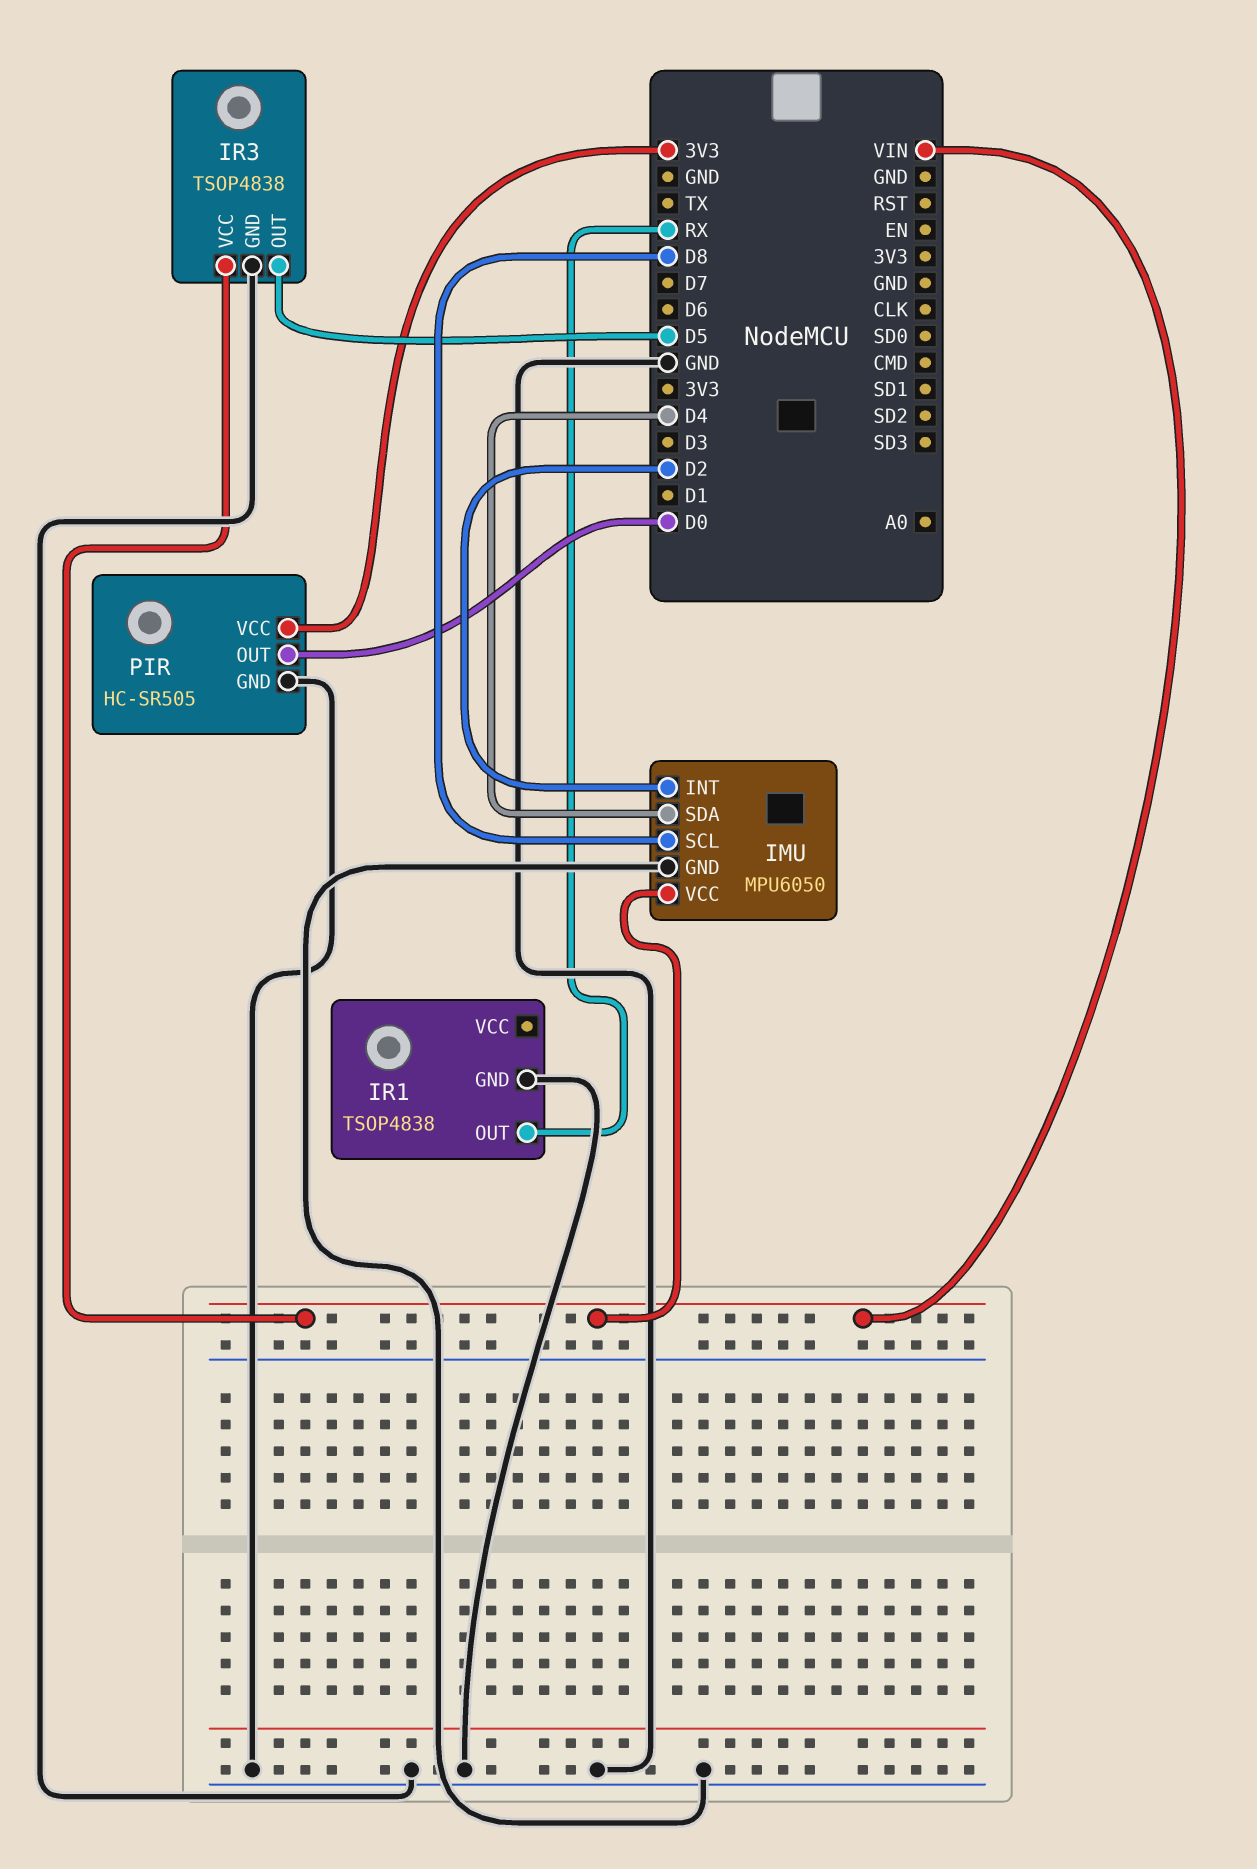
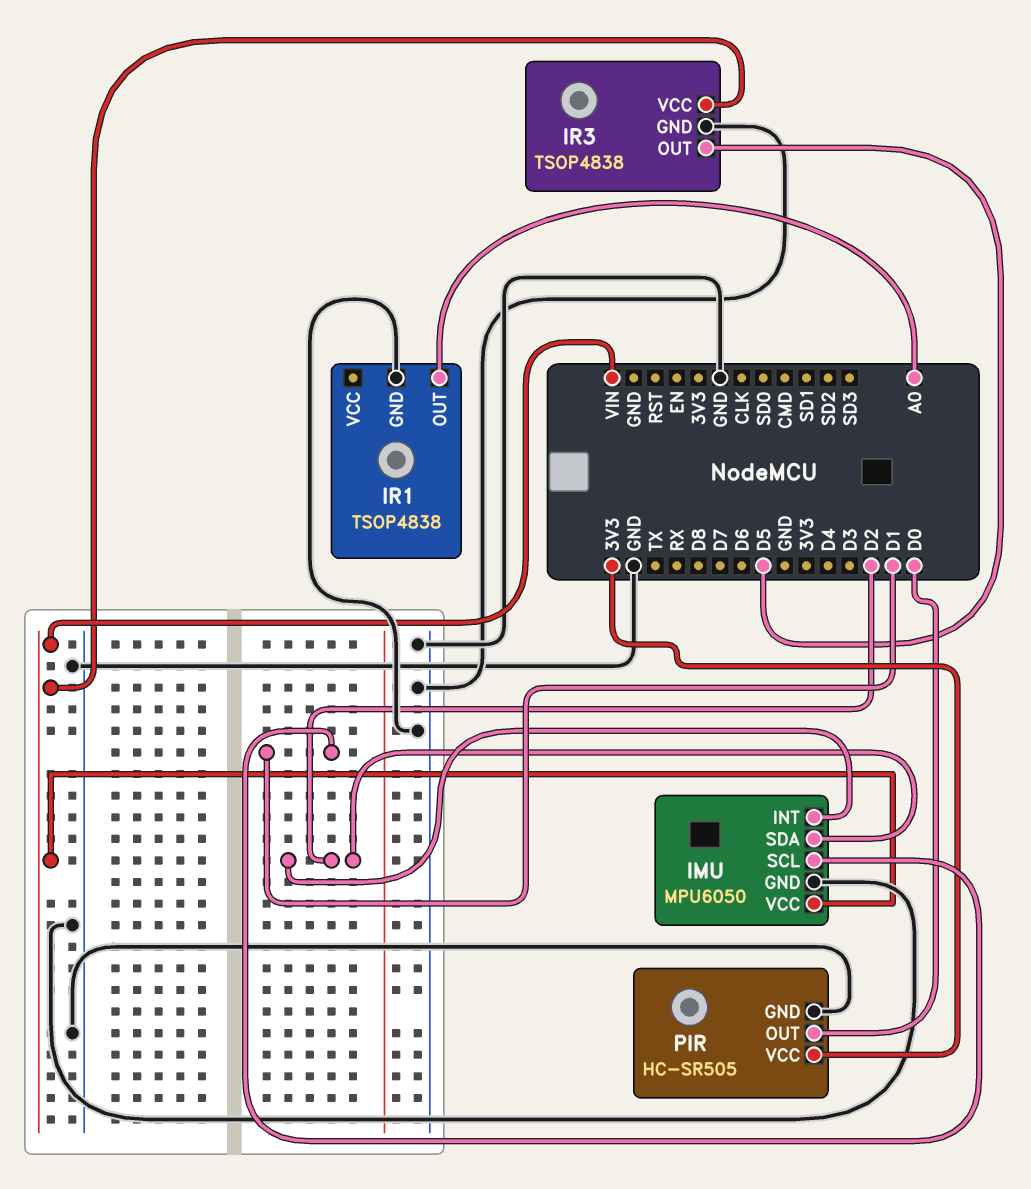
IMU pin SCL: D8 -> D1
IMU pin SDA: D4 -> D2
IR1 pin OUT: RX -> A0

